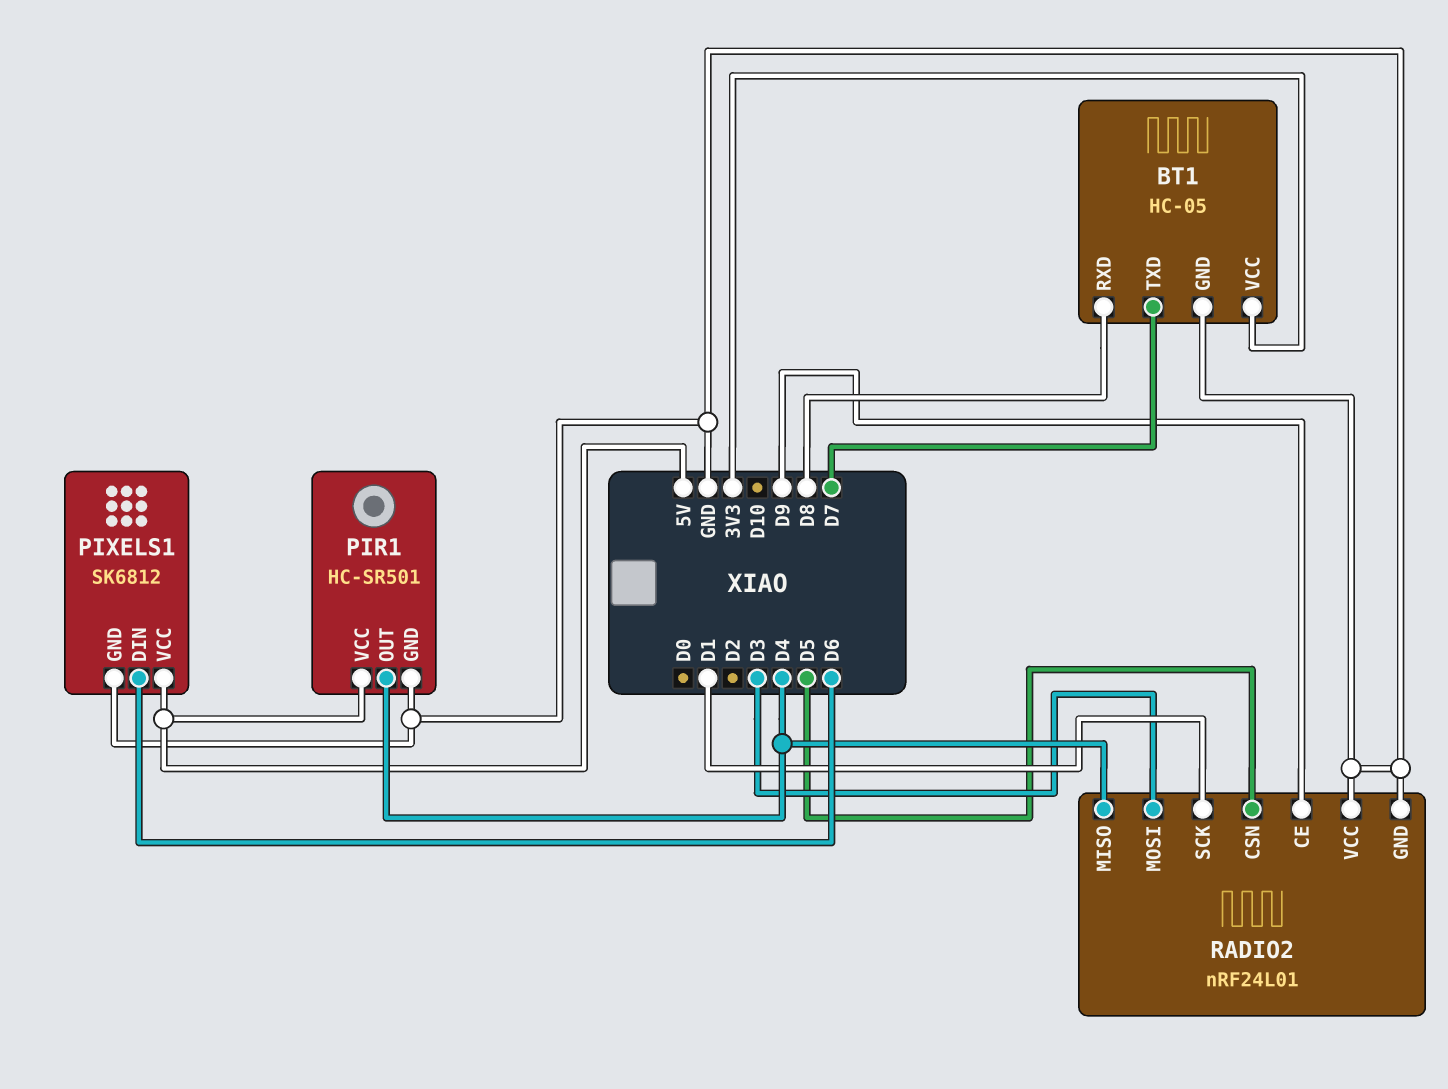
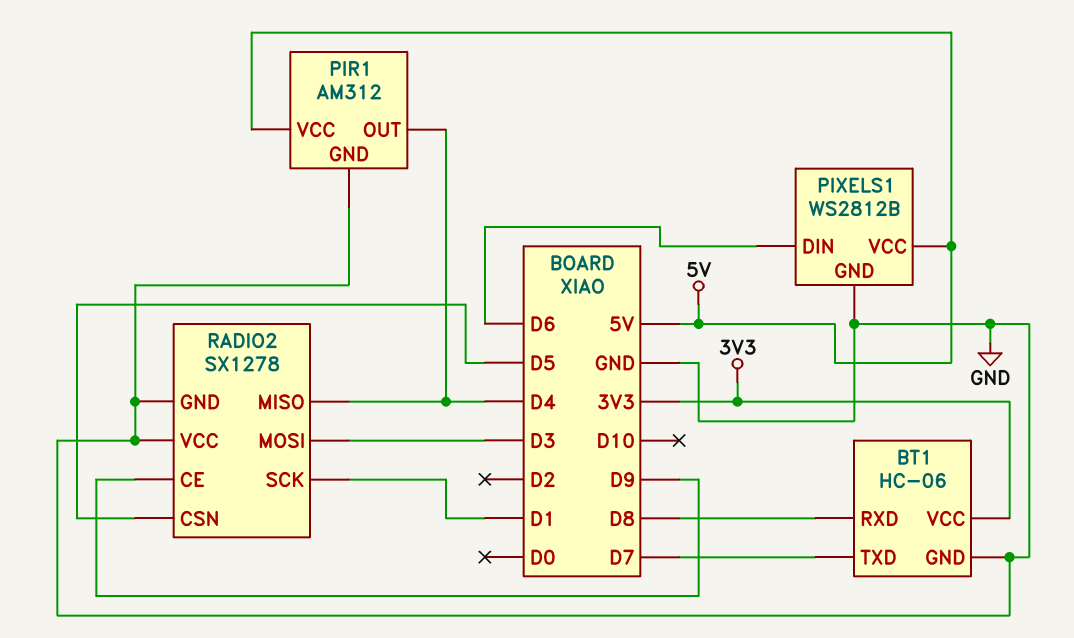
BT1: HC-05 -> HC-06
PIR1: HC-SR501 -> AM312
PIXELS1: SK6812 -> WS2812B
RADIO2: nRF24L01 -> SX1278

